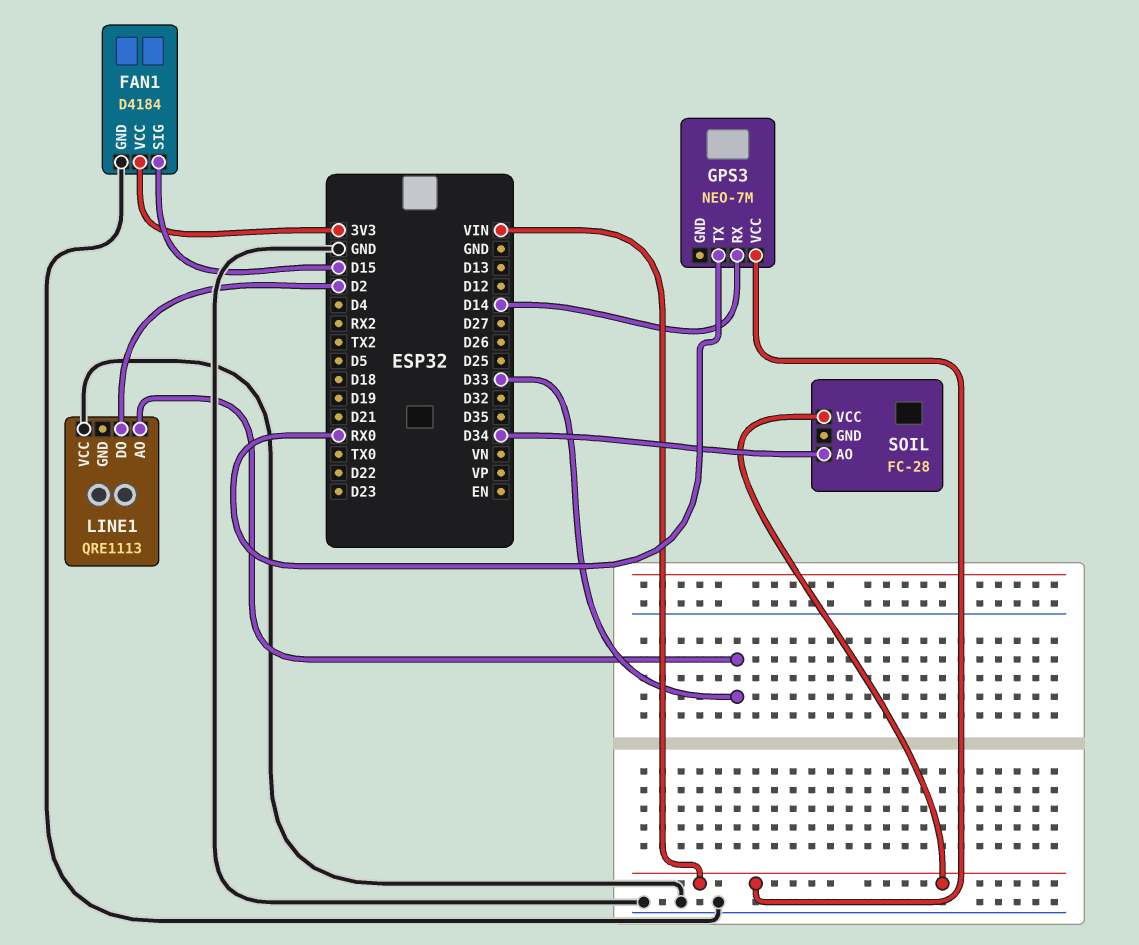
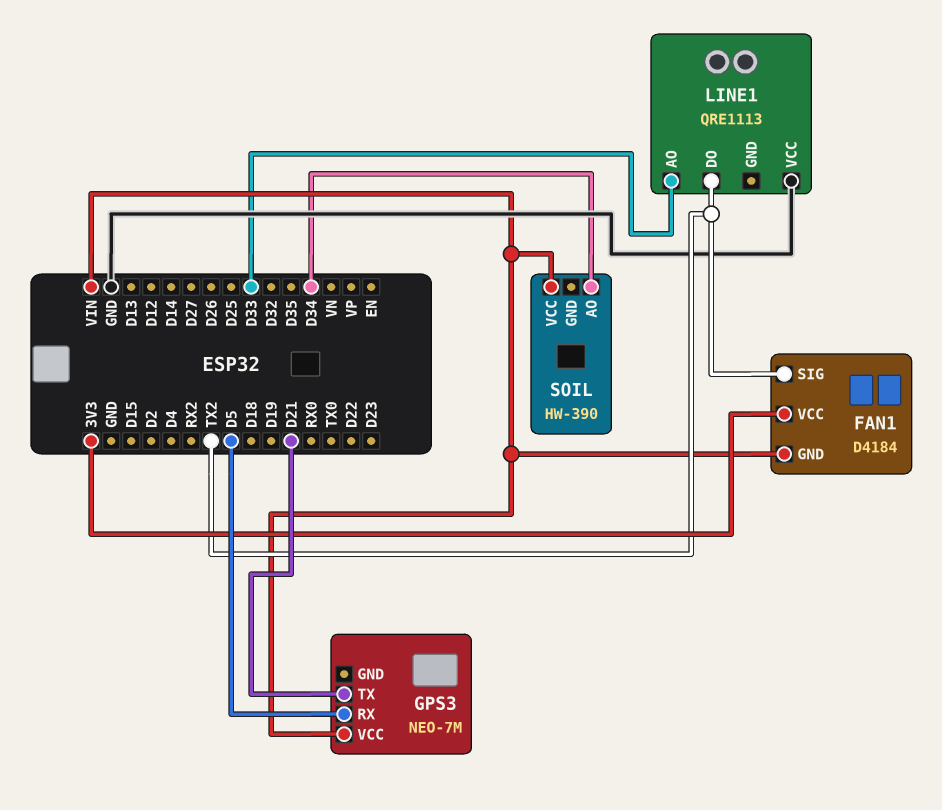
FAN1 pin GND: GND -> VIN
FAN1 pin SIG: D15 -> TX2
GPS3 pin RX: D14 -> D5
GPS3 pin TX: RX0 -> D21
LINE1 pin DO: D2 -> TX2
SOIL: FC-28 -> HW-390

